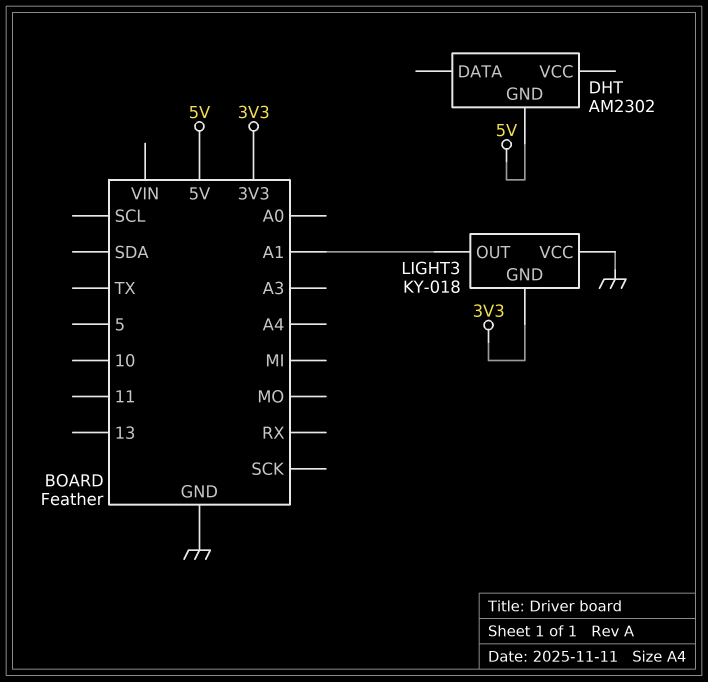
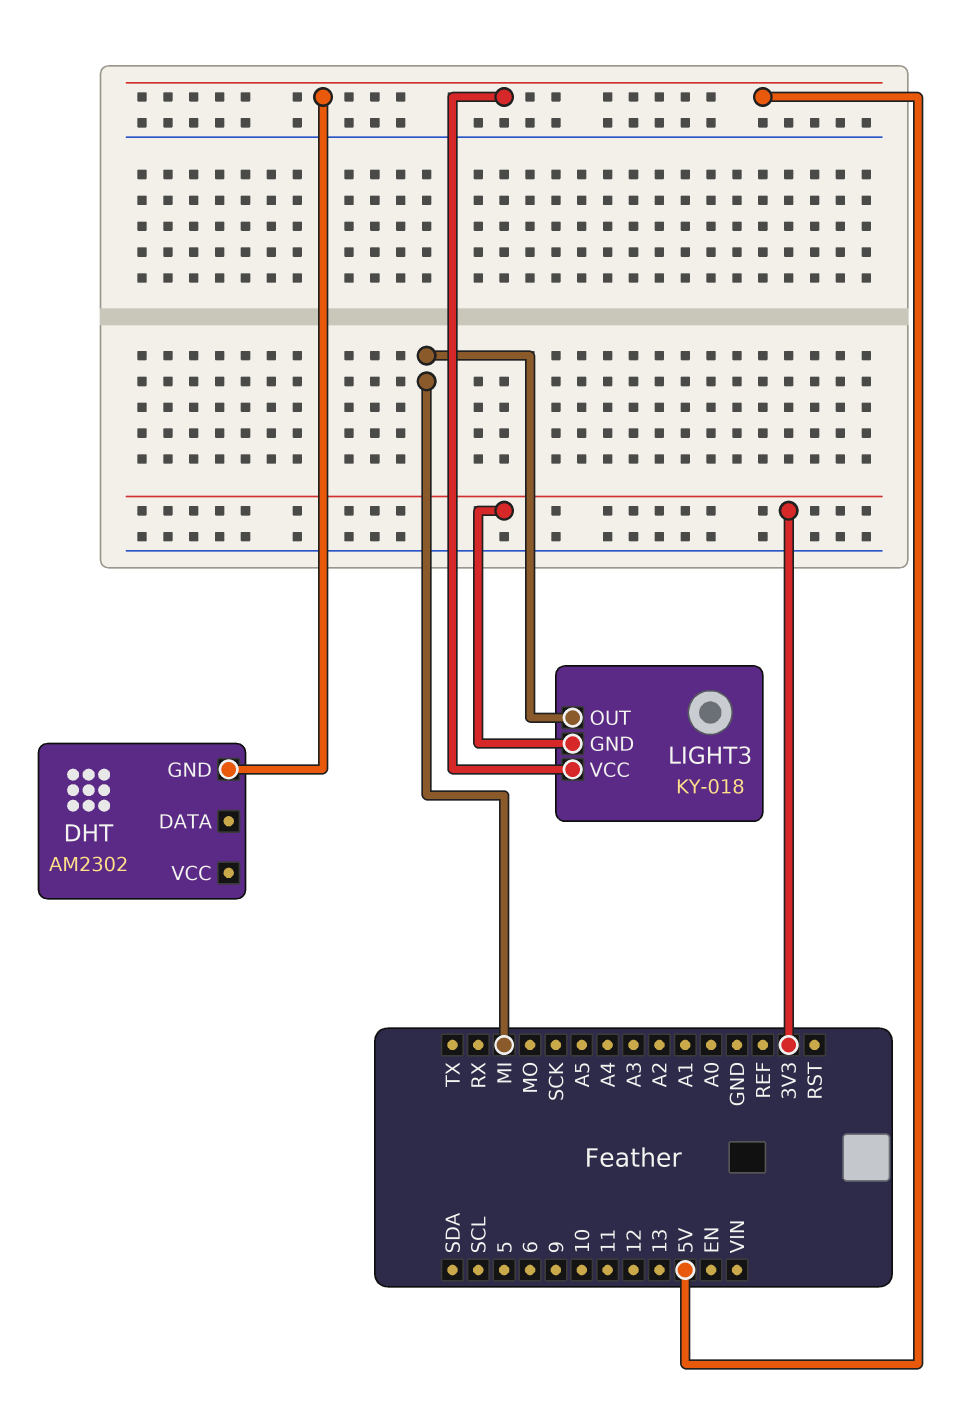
LIGHT3 pin OUT: A1 -> MI
LIGHT3 pin VCC: GND -> 5V

